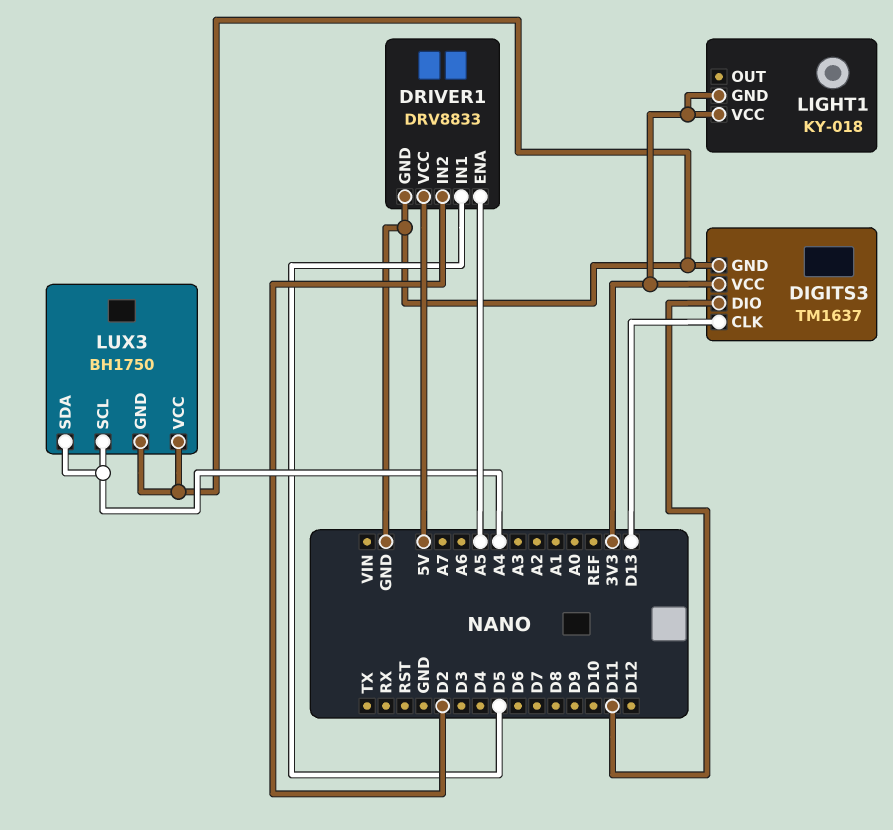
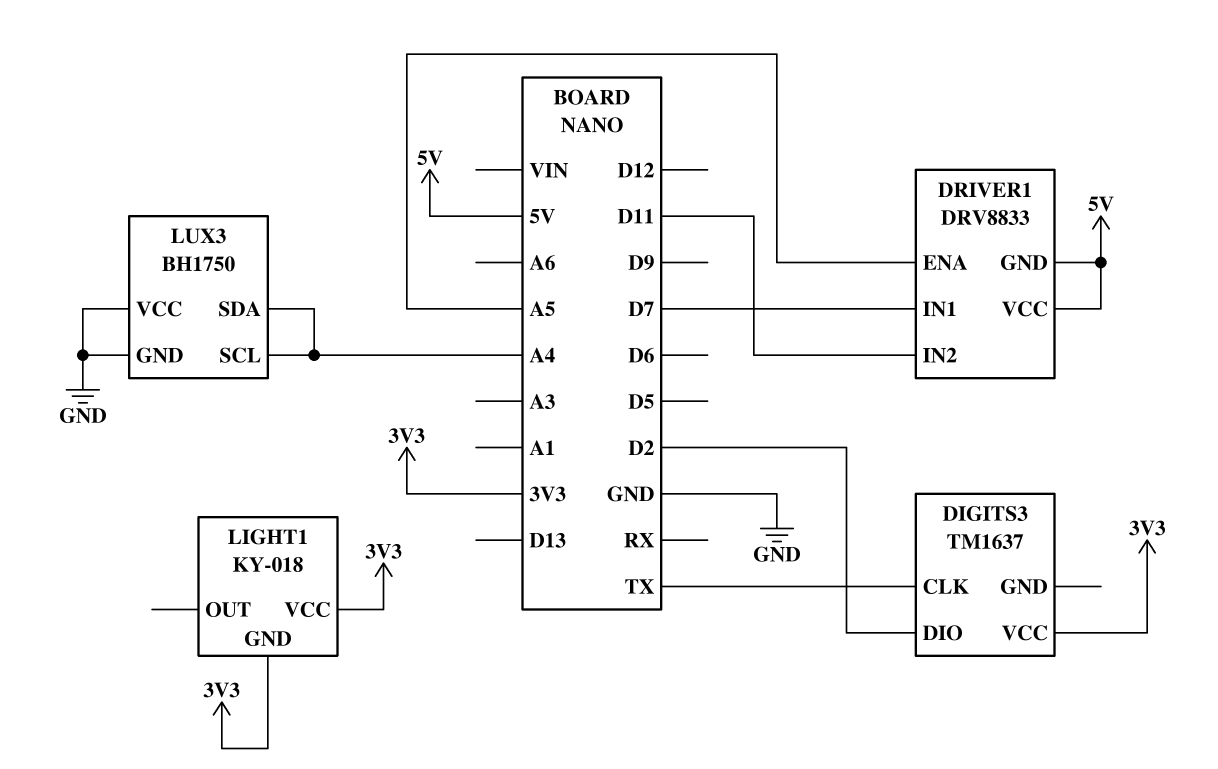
DIGITS3 pin CLK: D13 -> TX
DIGITS3 pin DIO: D11 -> D2
DIGITS3 pin GND: GND -> none
DRIVER1 pin GND: GND -> 5V
DRIVER1 pin IN1: D5 -> D7
DRIVER1 pin IN2: D2 -> D11

